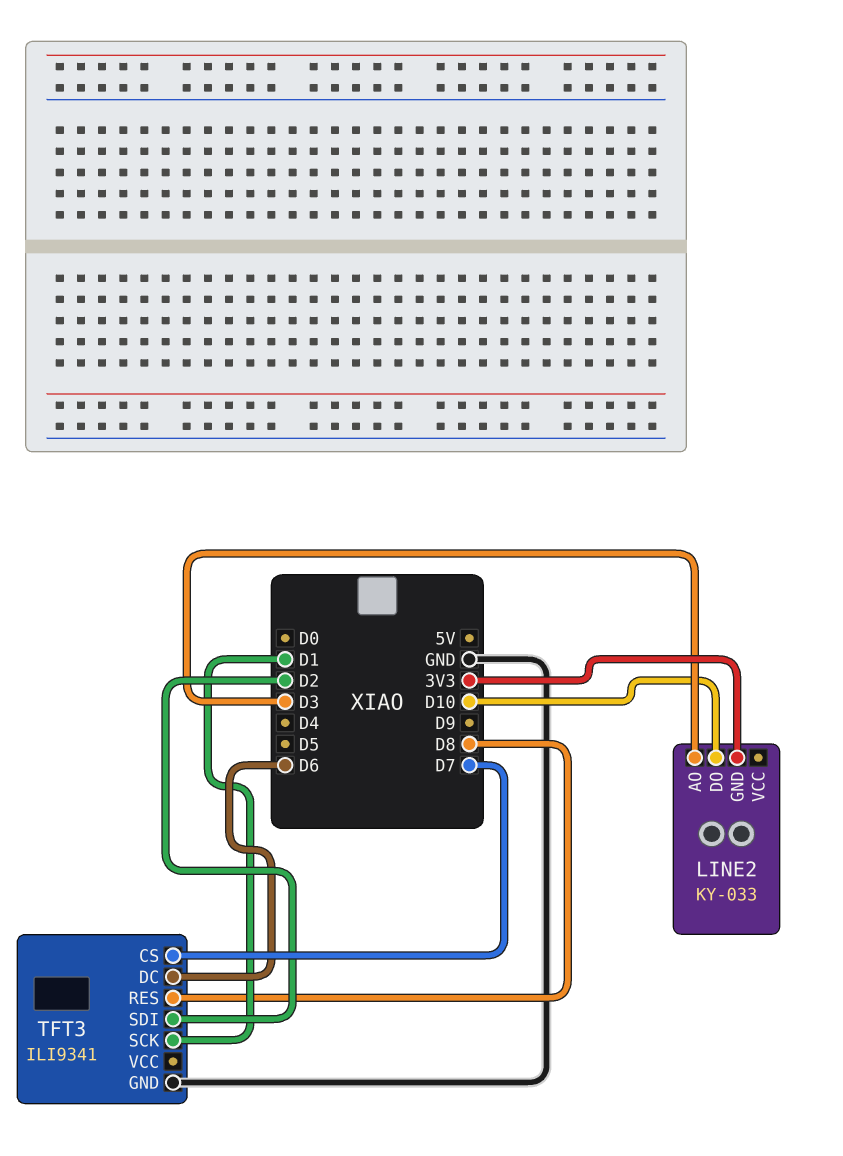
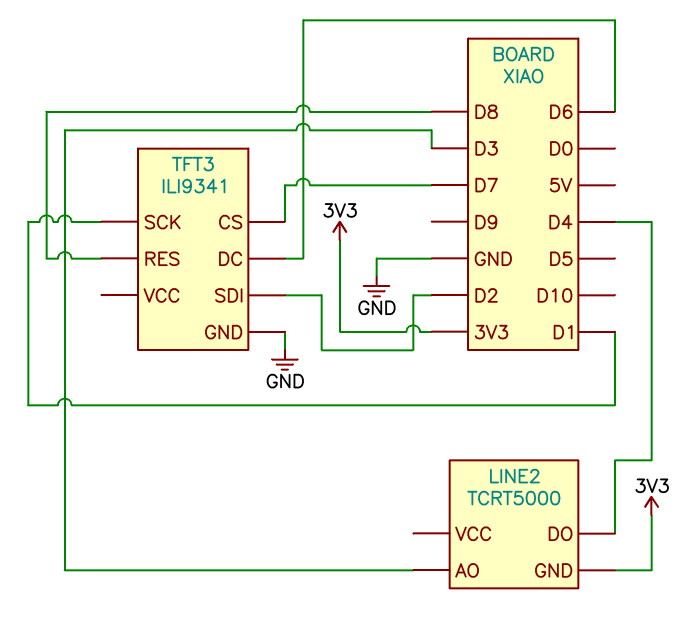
LINE2: KY-033 -> TCRT5000
LINE2 pin DO: D10 -> D4

